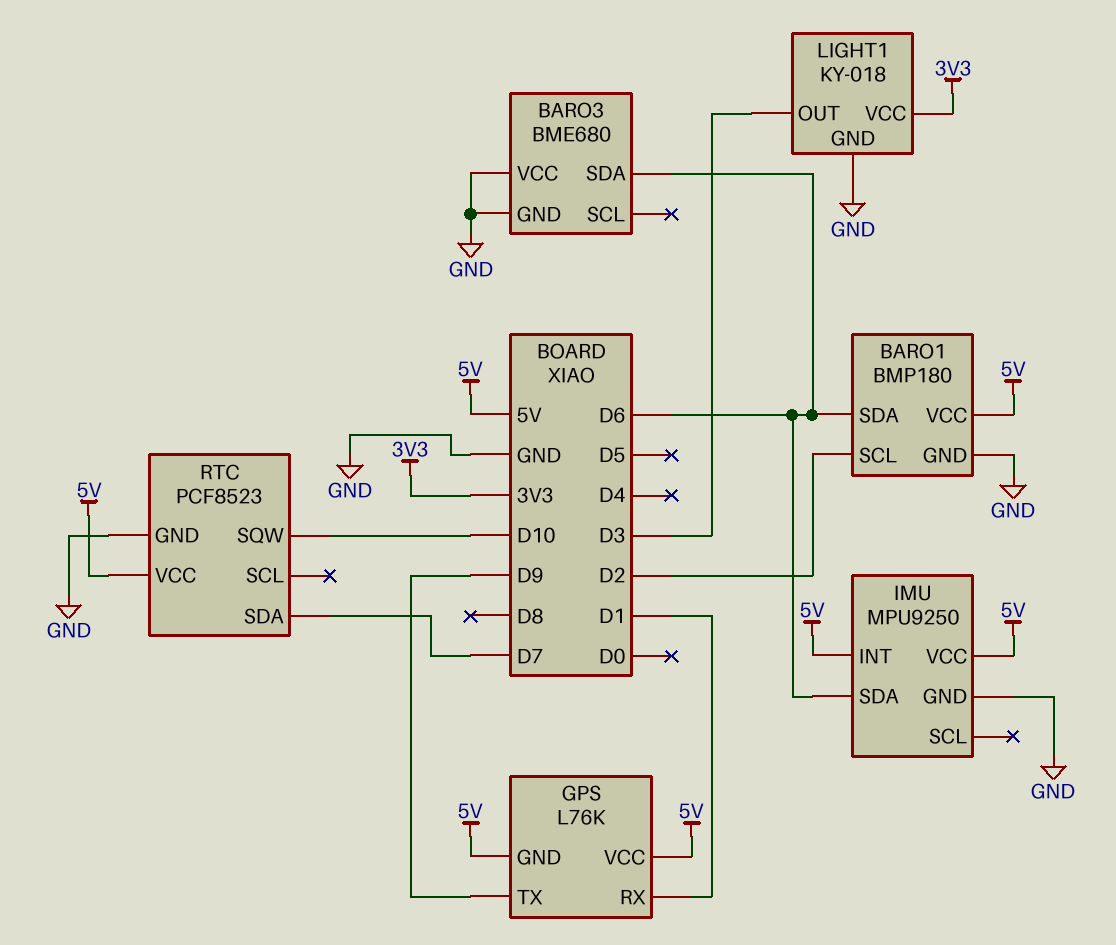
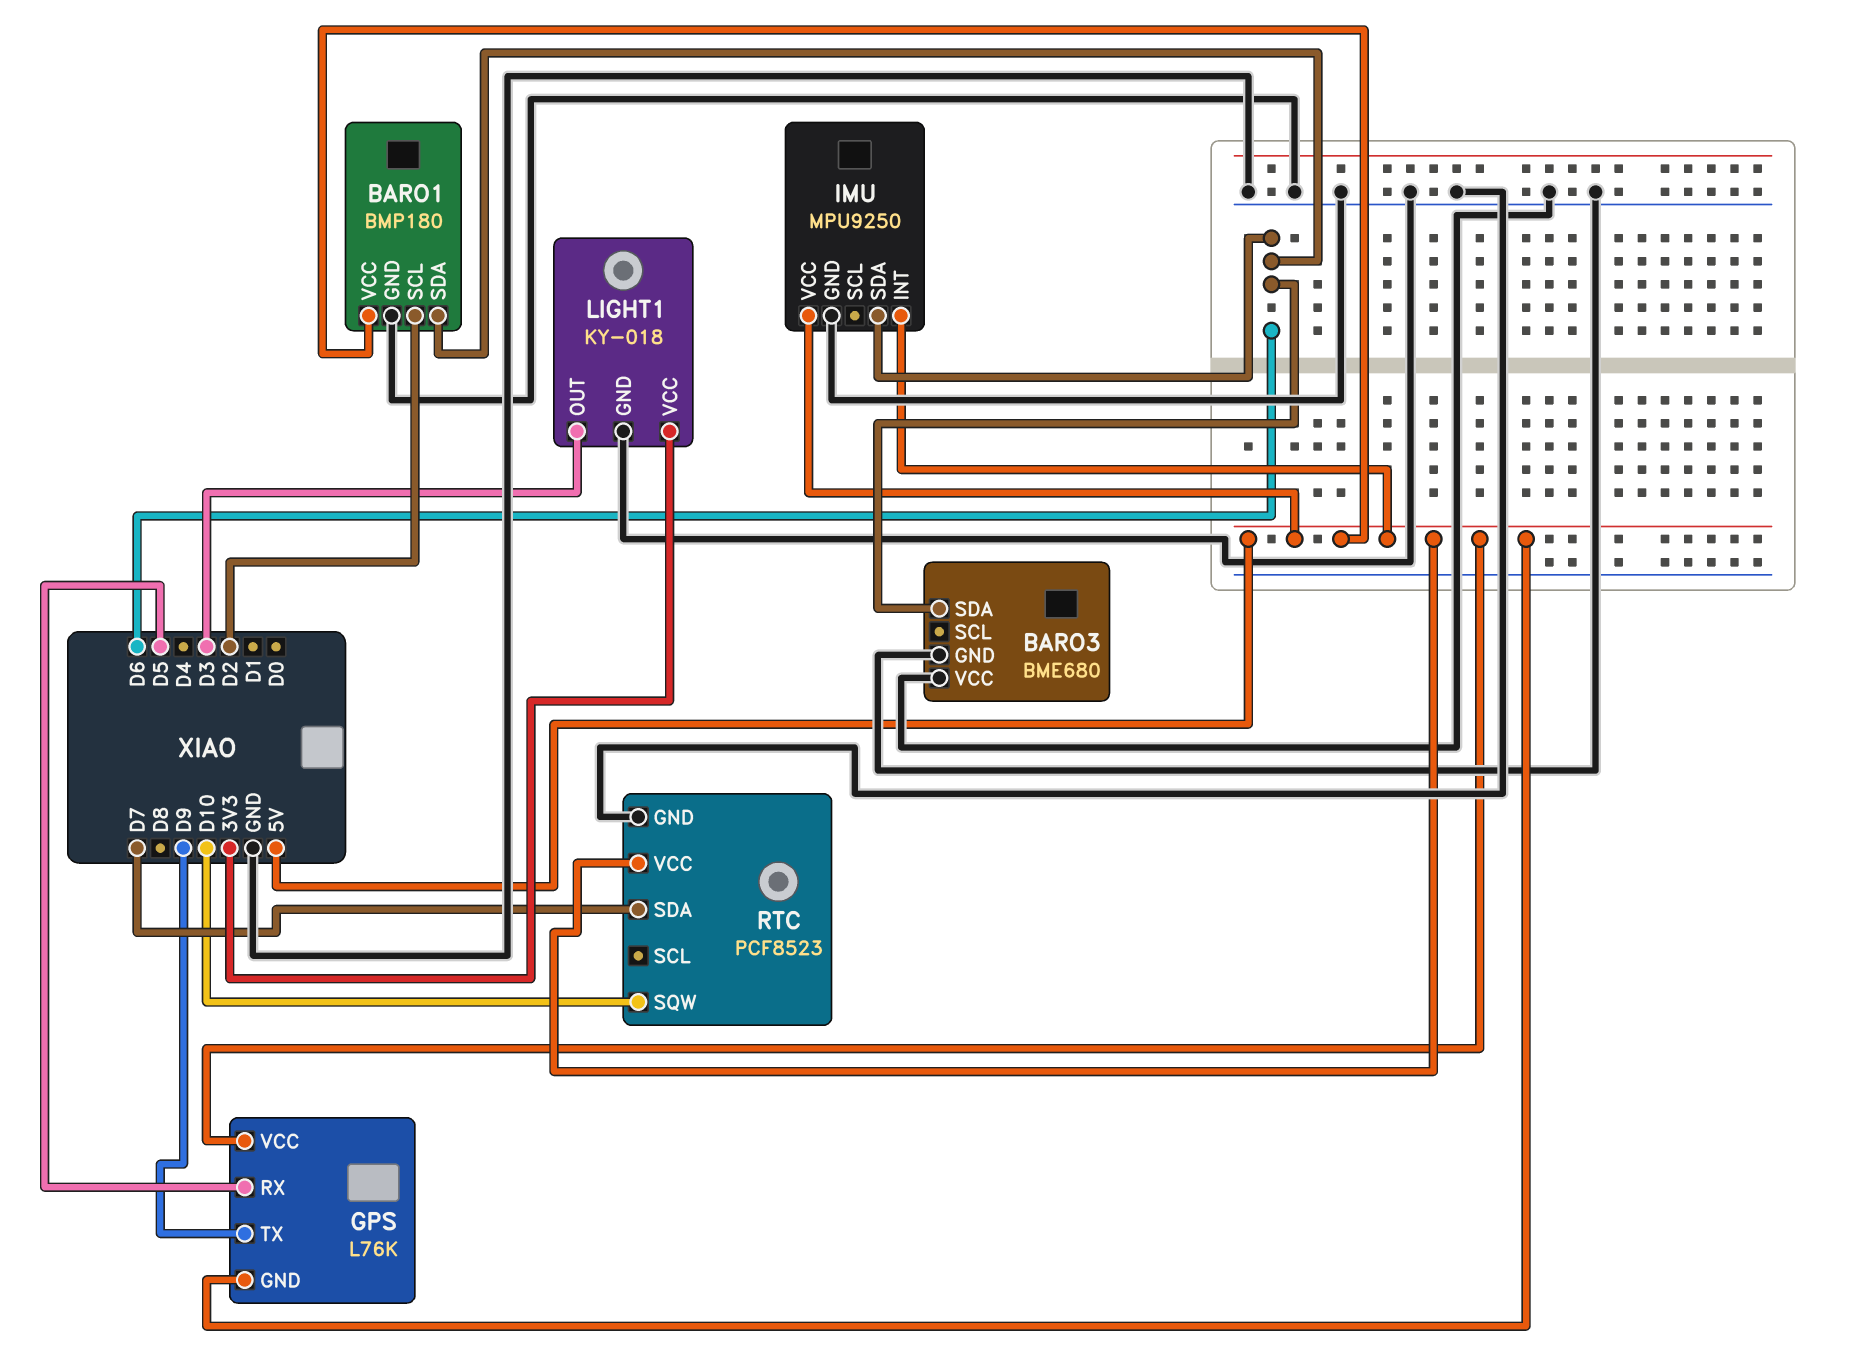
GPS pin RX: D1 -> D5

